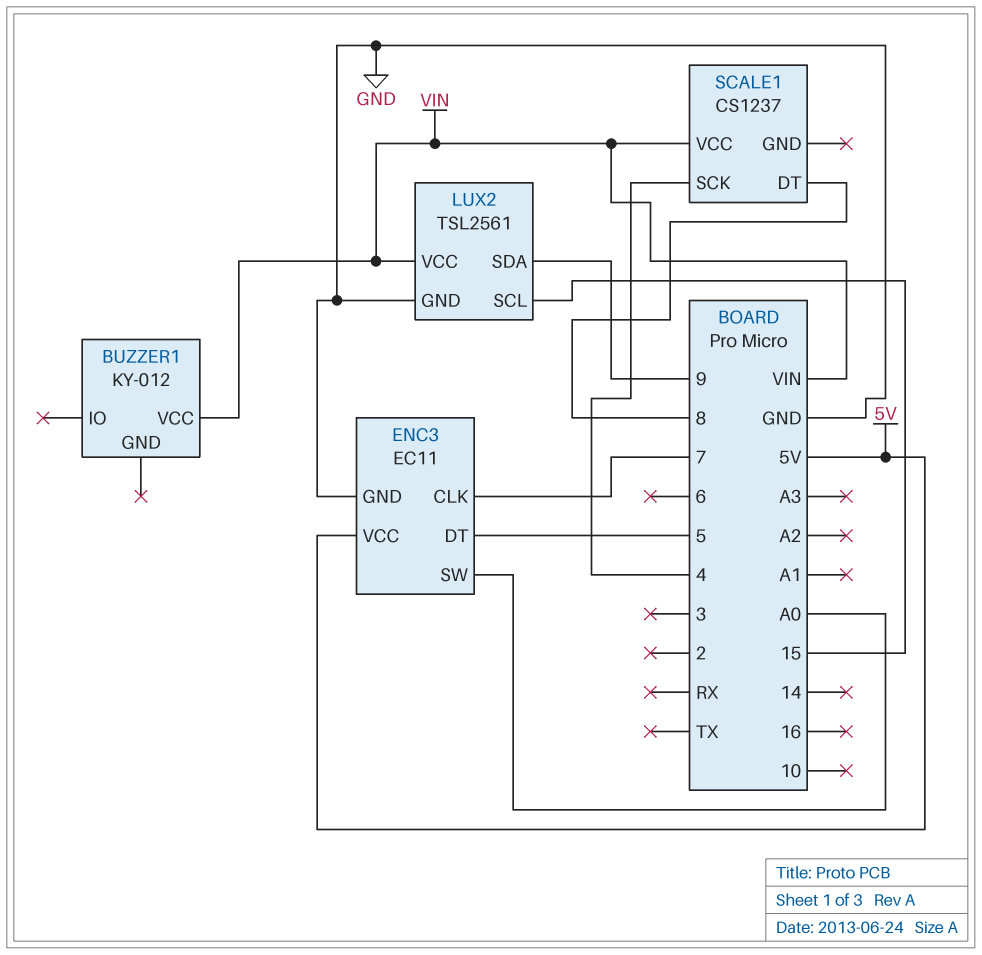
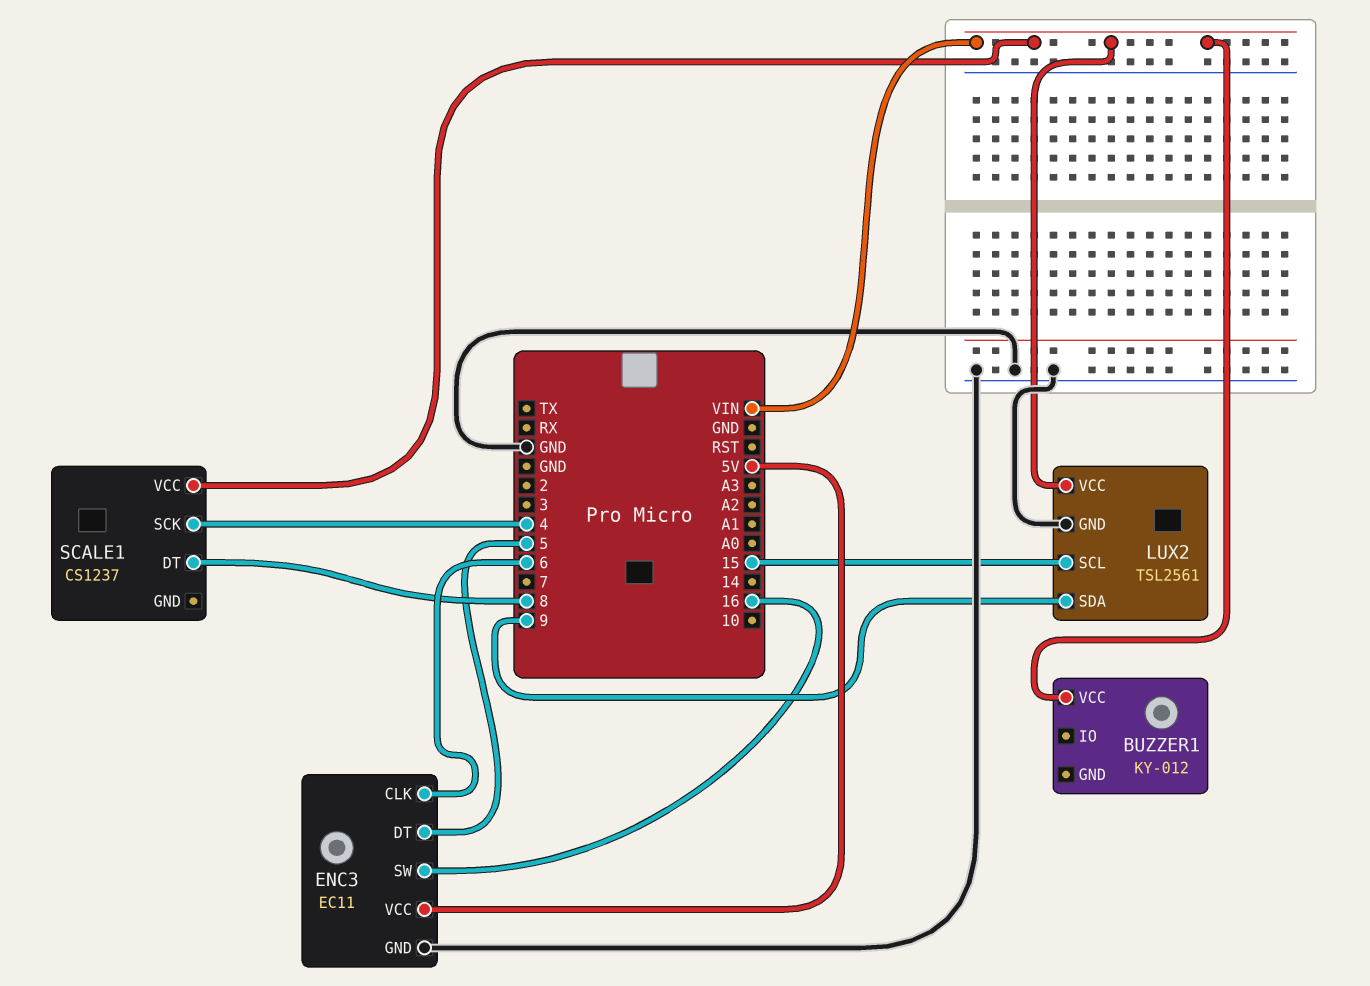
ENC3 pin CLK: 7 -> 6
ENC3 pin SW: A0 -> 16

